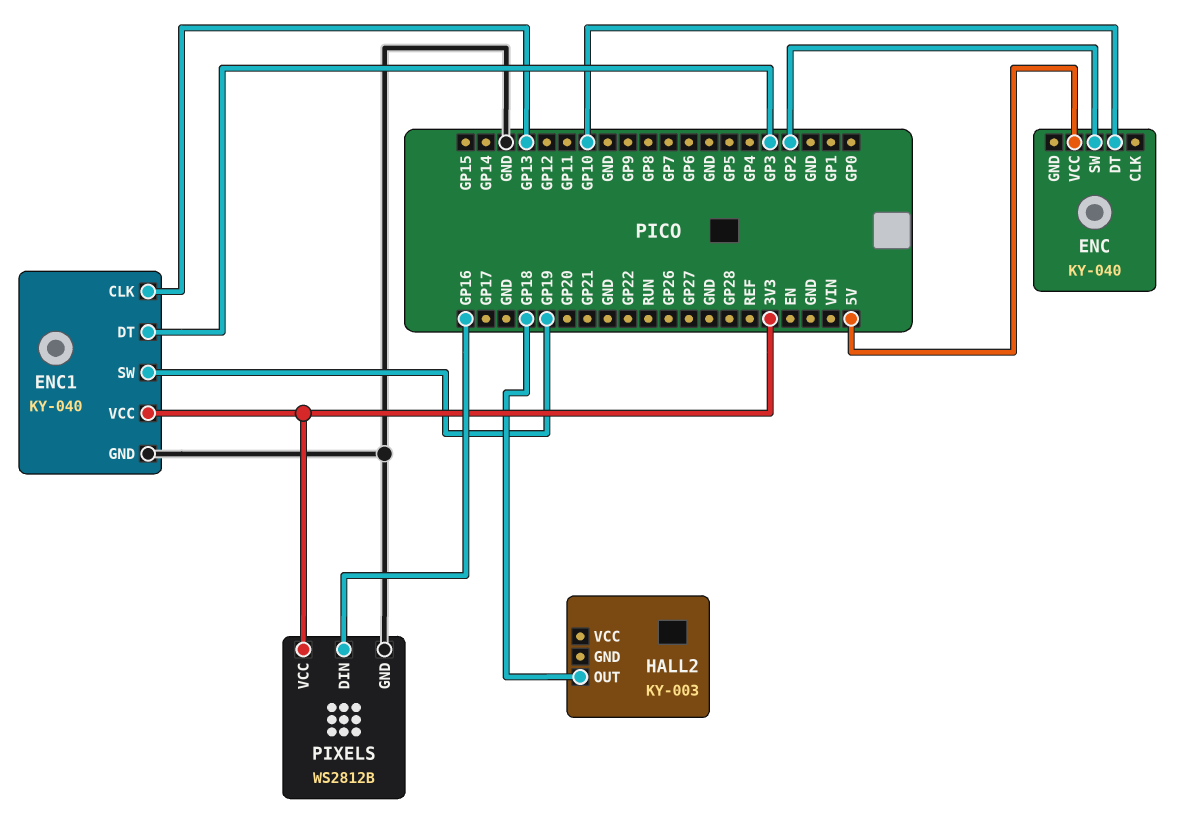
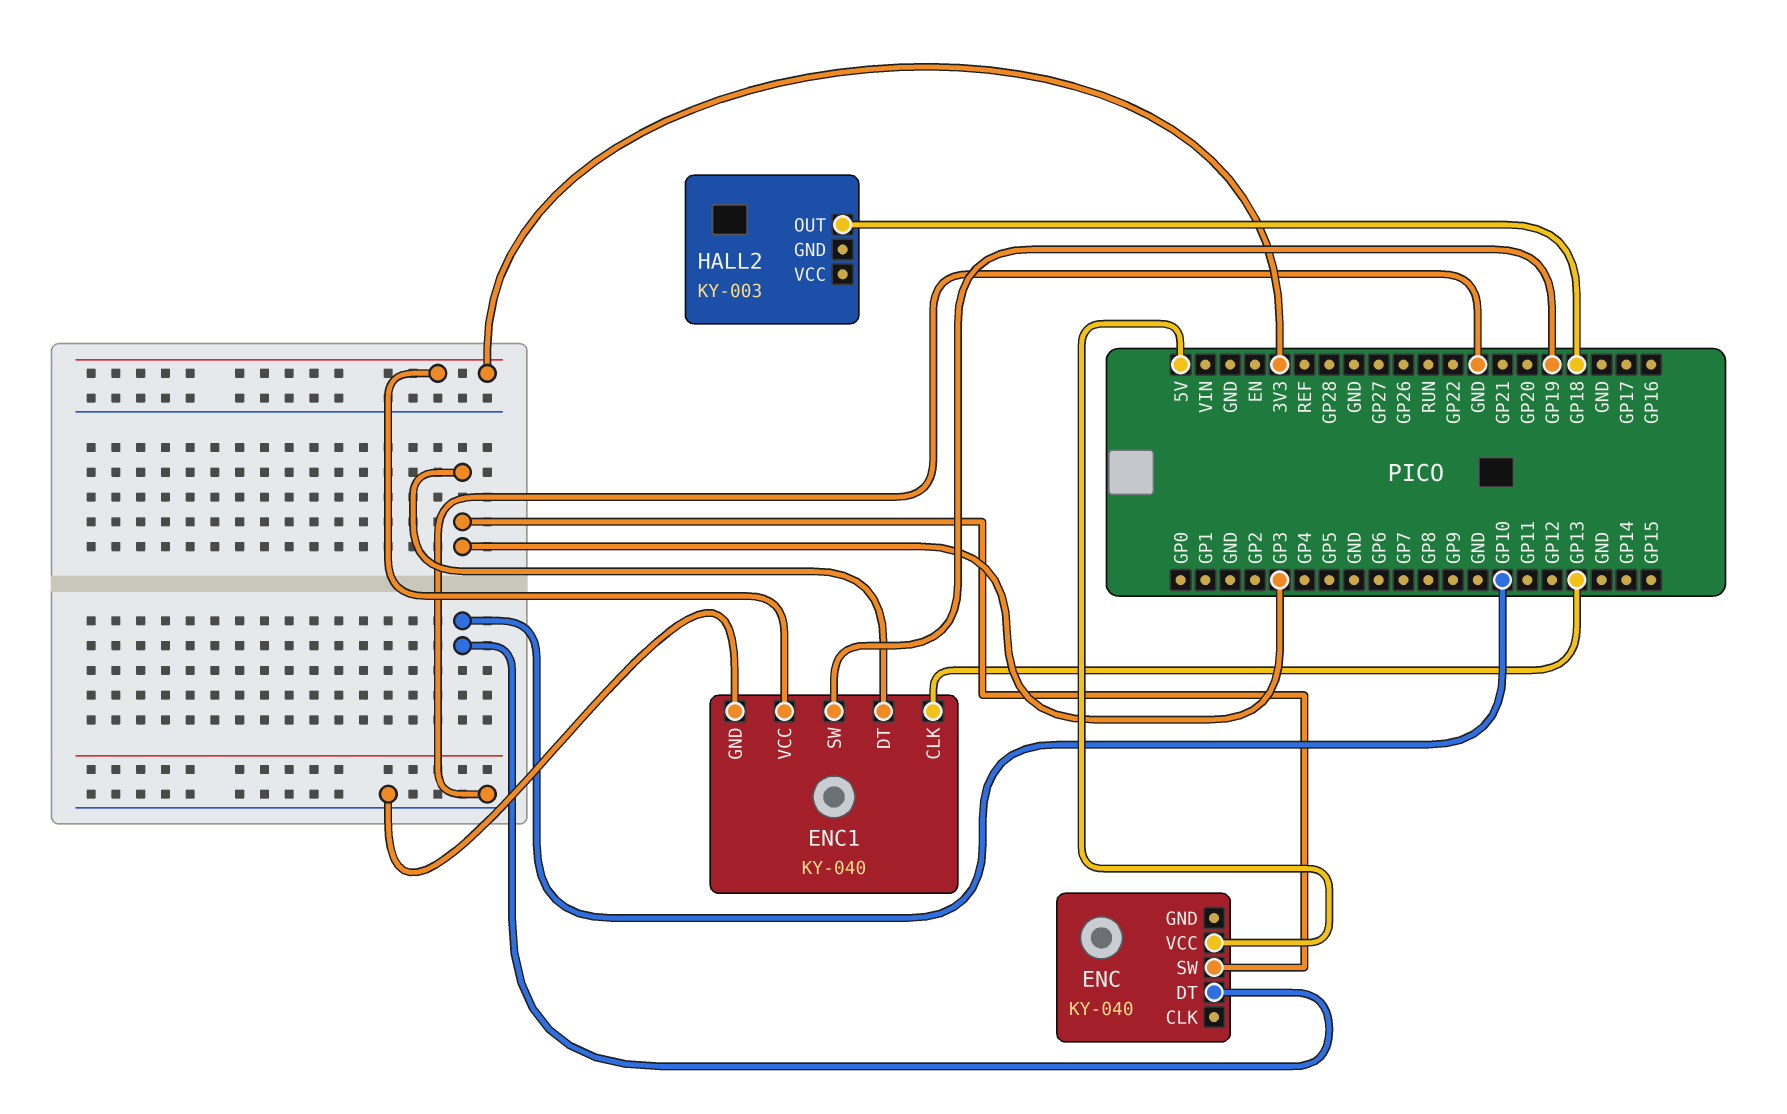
ENC pin SW: GP2 -> GP3
PIXELS: WS2812B -> none
PIXELS pin DIN: GP16 -> none
PIXELS pin GND: GND -> none
PIXELS pin VCC: 3V3 -> none

